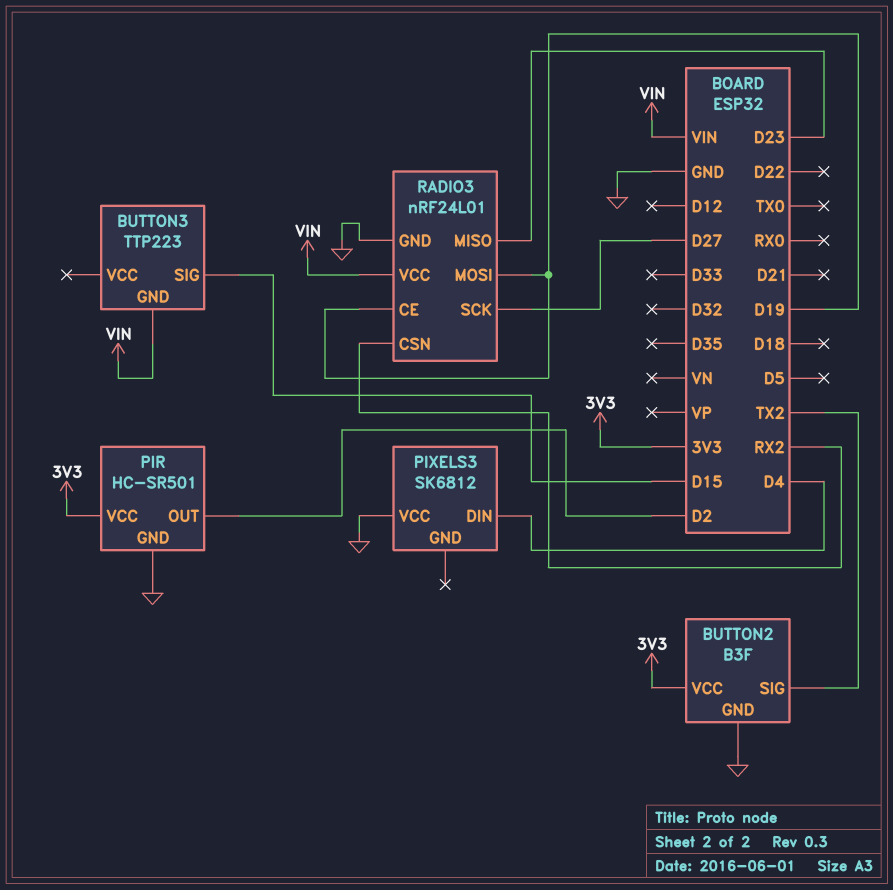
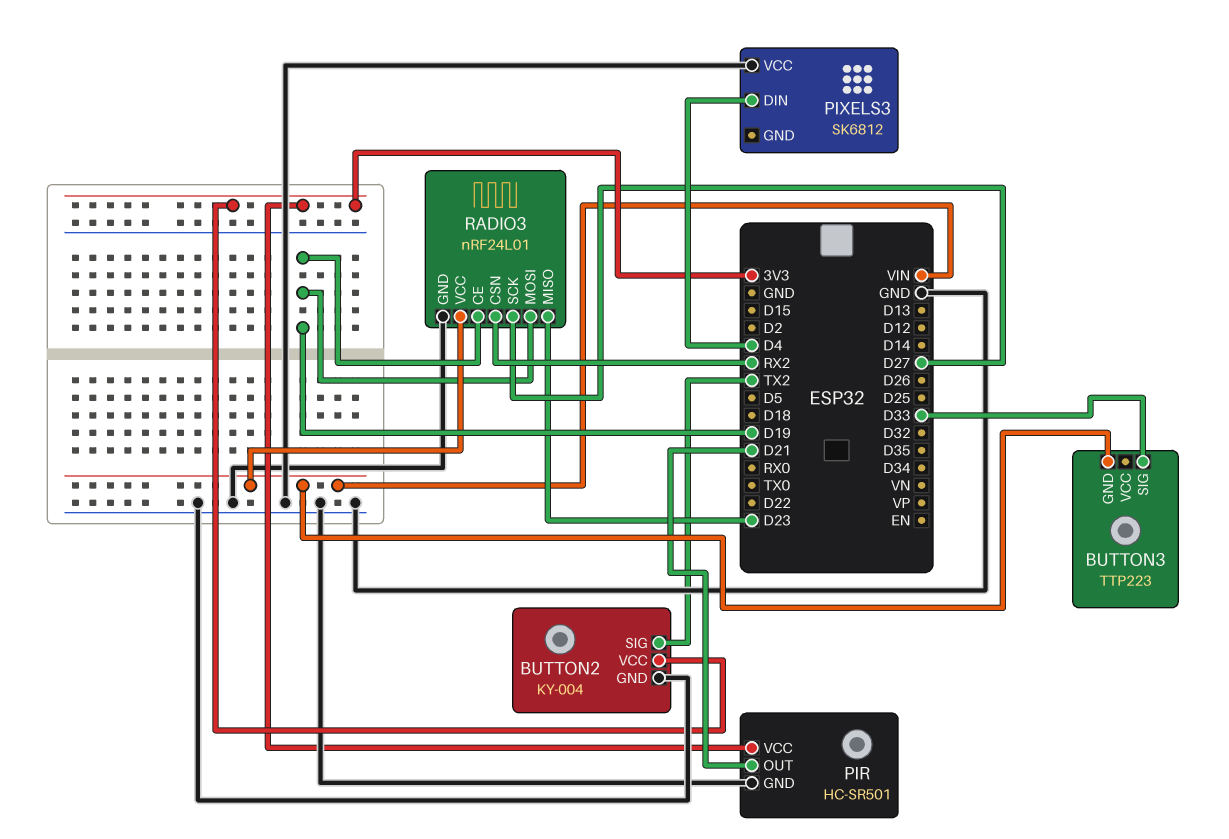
BUTTON2: B3F -> KY-004
BUTTON3 pin SIG: D15 -> D33
PIR pin OUT: D2 -> D21

